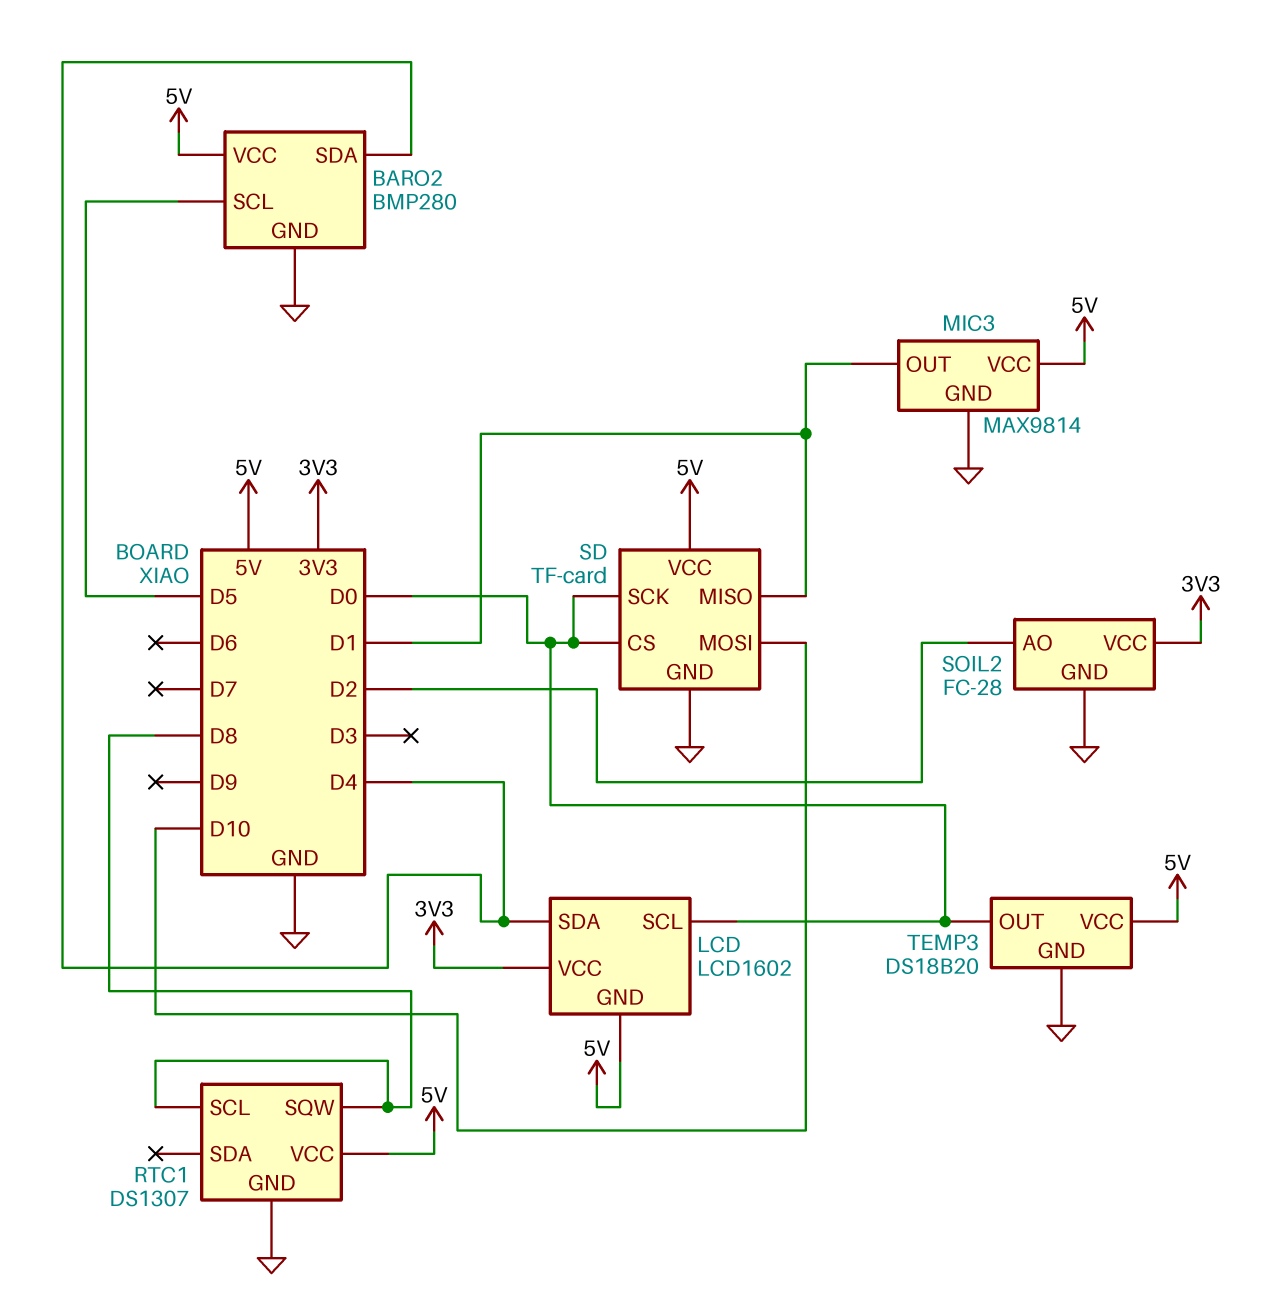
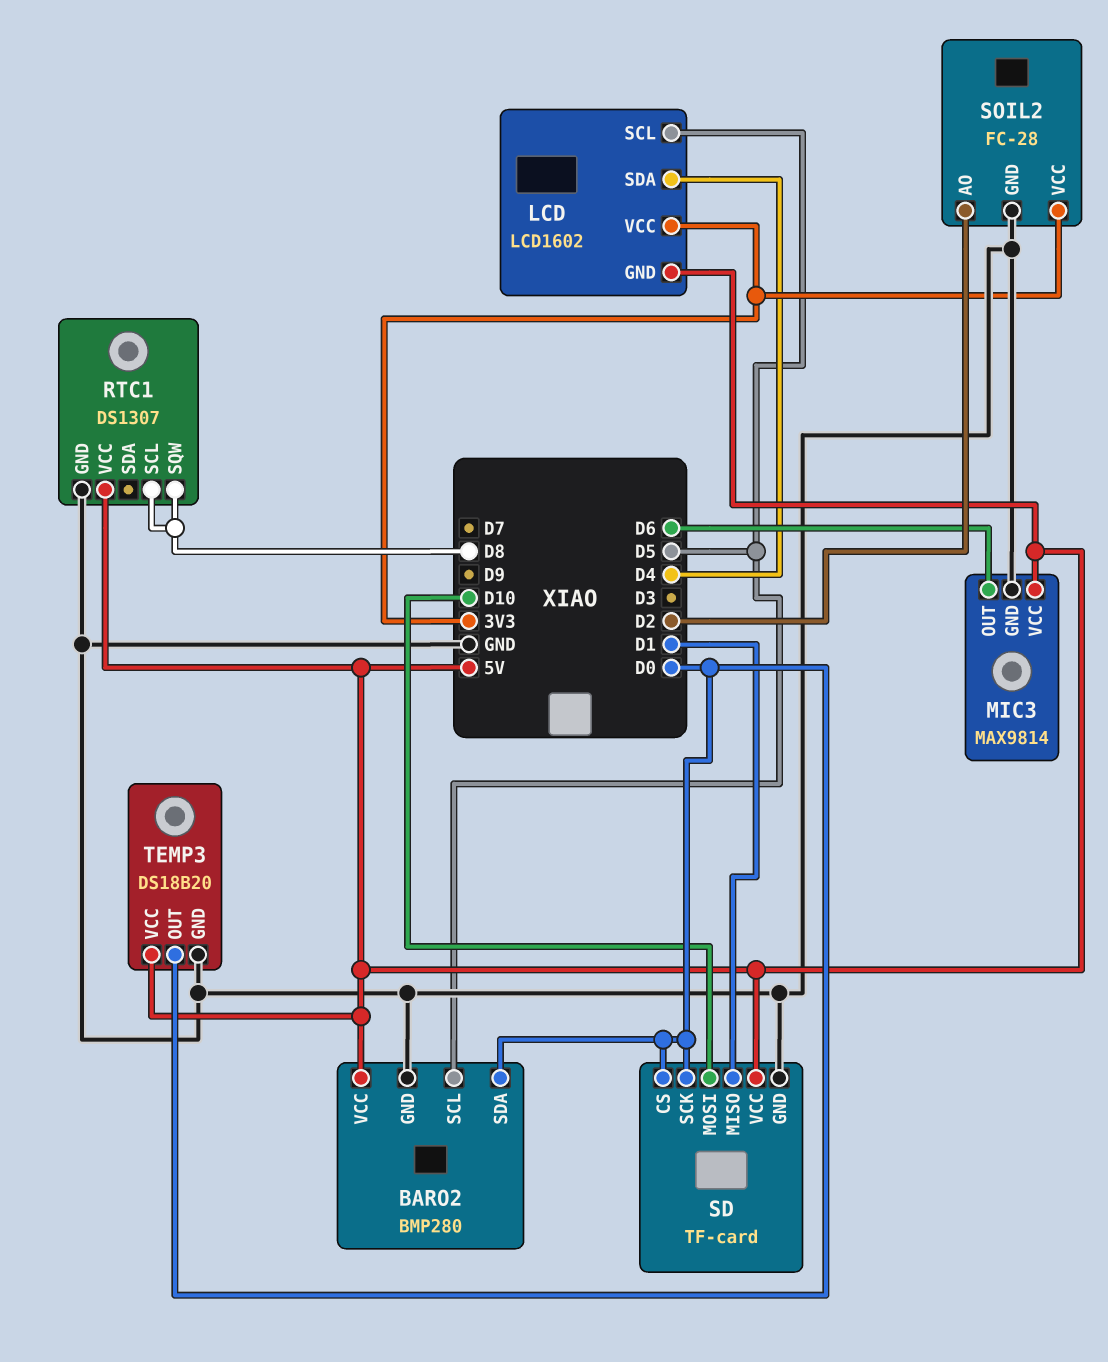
BARO2 pin SDA: D4 -> D0
LCD pin SCL: D0 -> D5
MIC3 pin OUT: D1 -> D6

